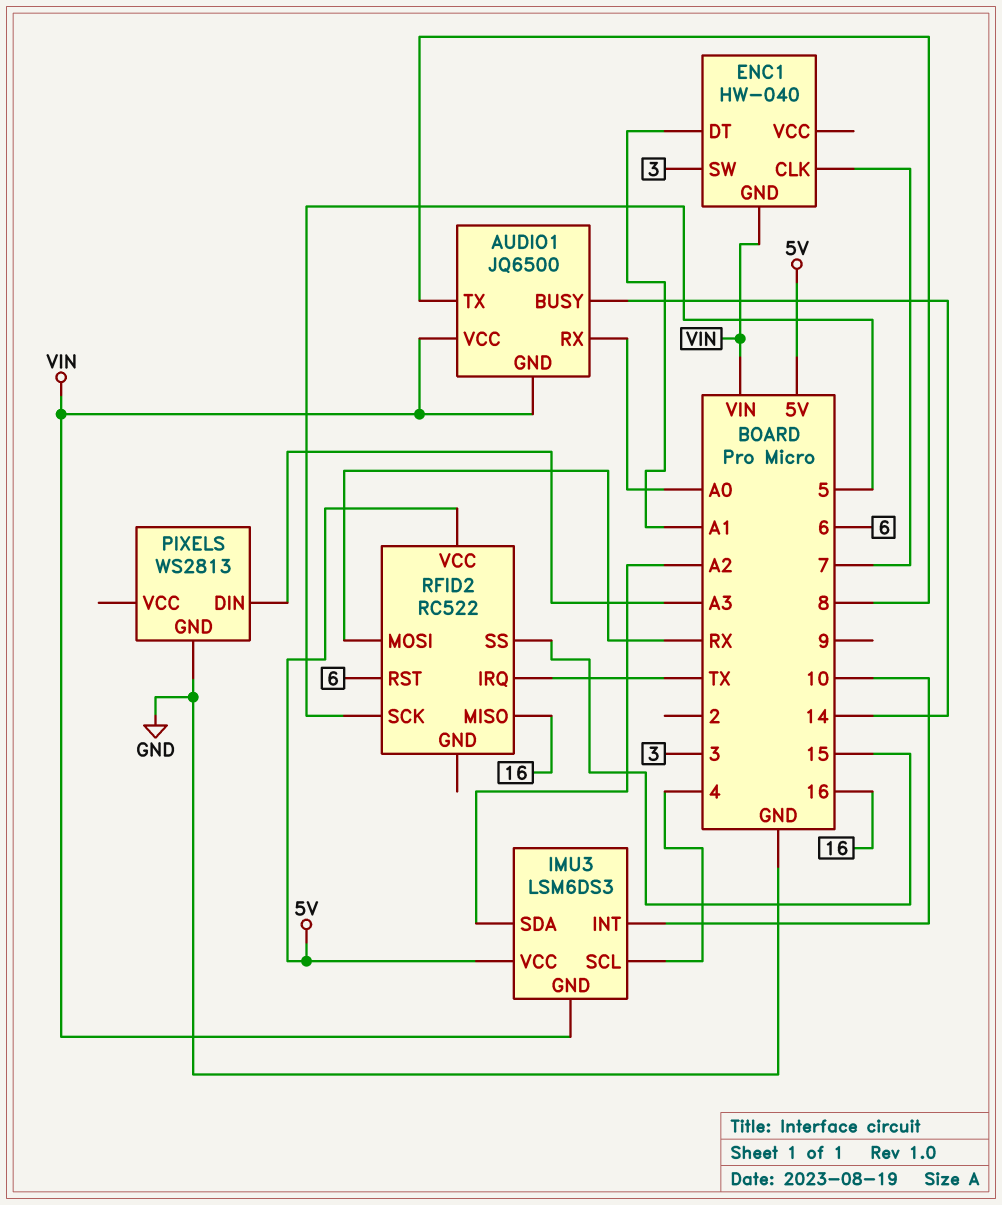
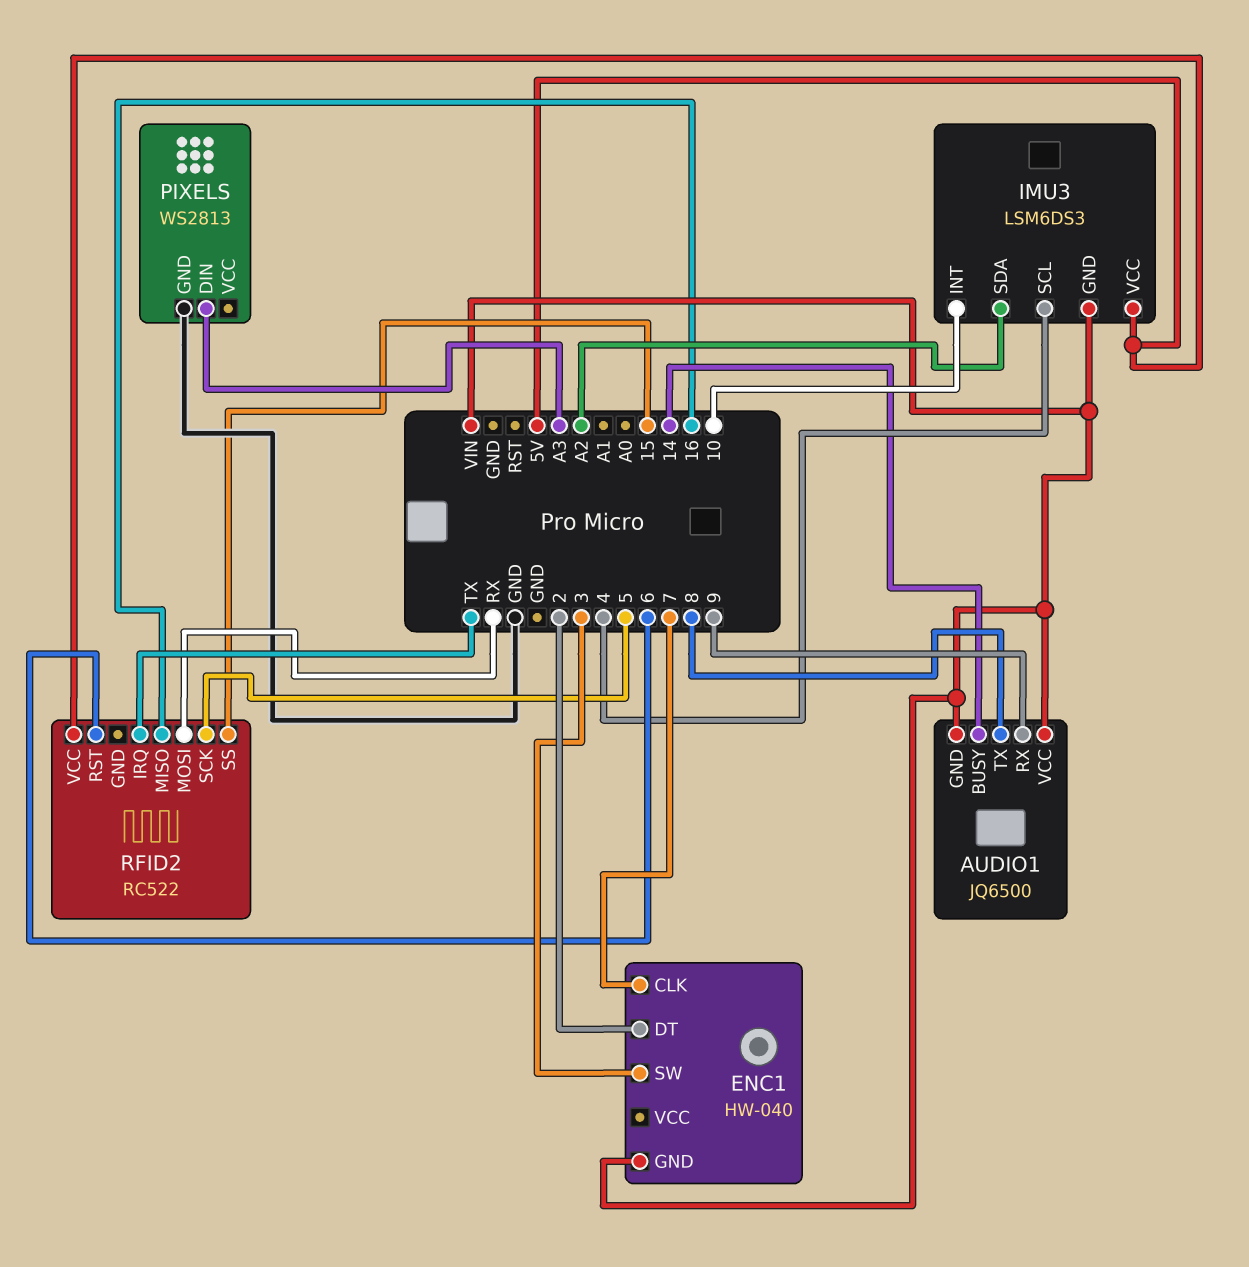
AUDIO1 pin RX: A0 -> 9
ENC1 pin DT: A1 -> 2

